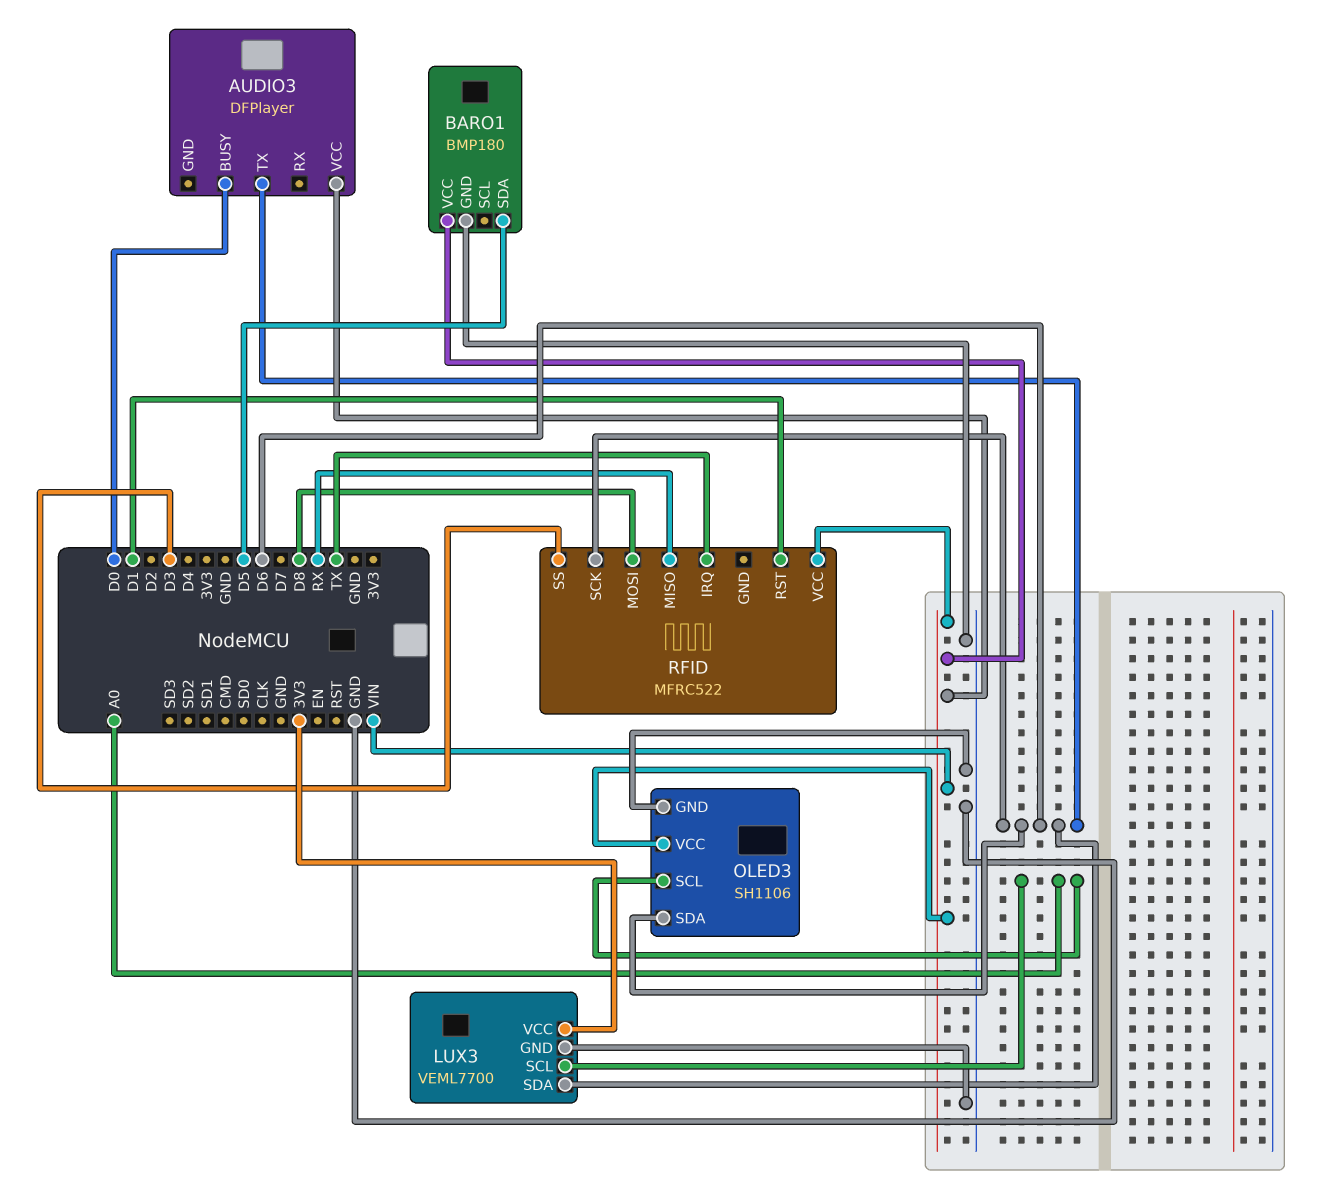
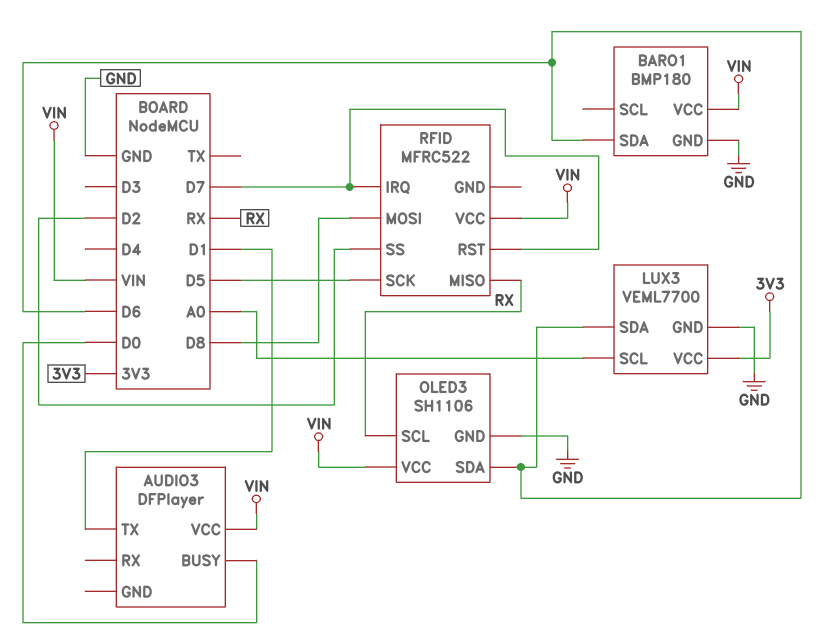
AUDIO3 pin TX: D6 -> D1
BARO1 pin SDA: D5 -> D6
OLED3 pin SCL: A0 -> RX
RFID pin IRQ: TX -> D7
RFID pin RST: D1 -> D7
RFID pin SCK: D6 -> D5
RFID pin SS: D3 -> D2

